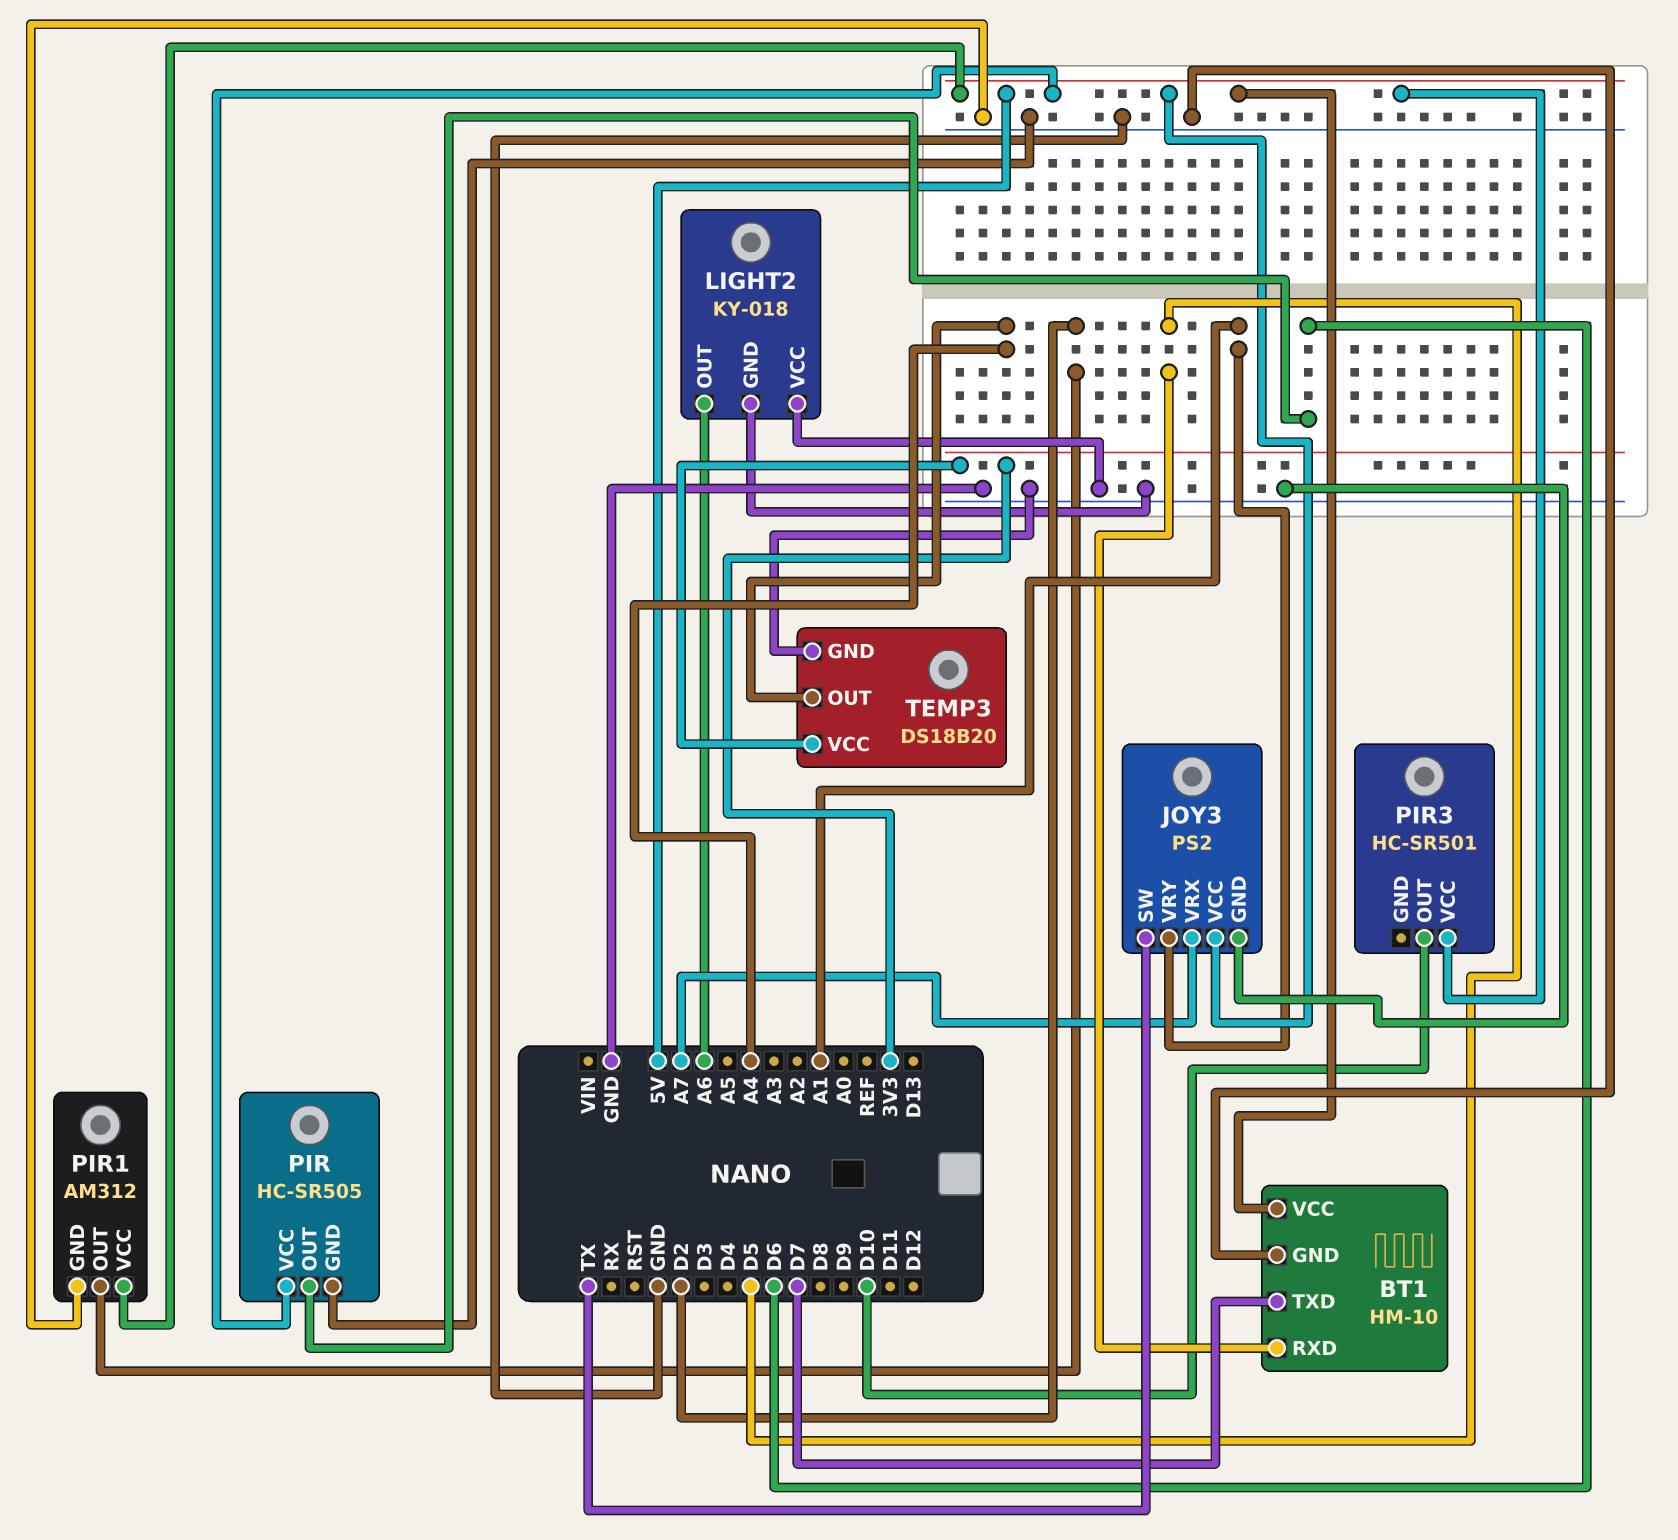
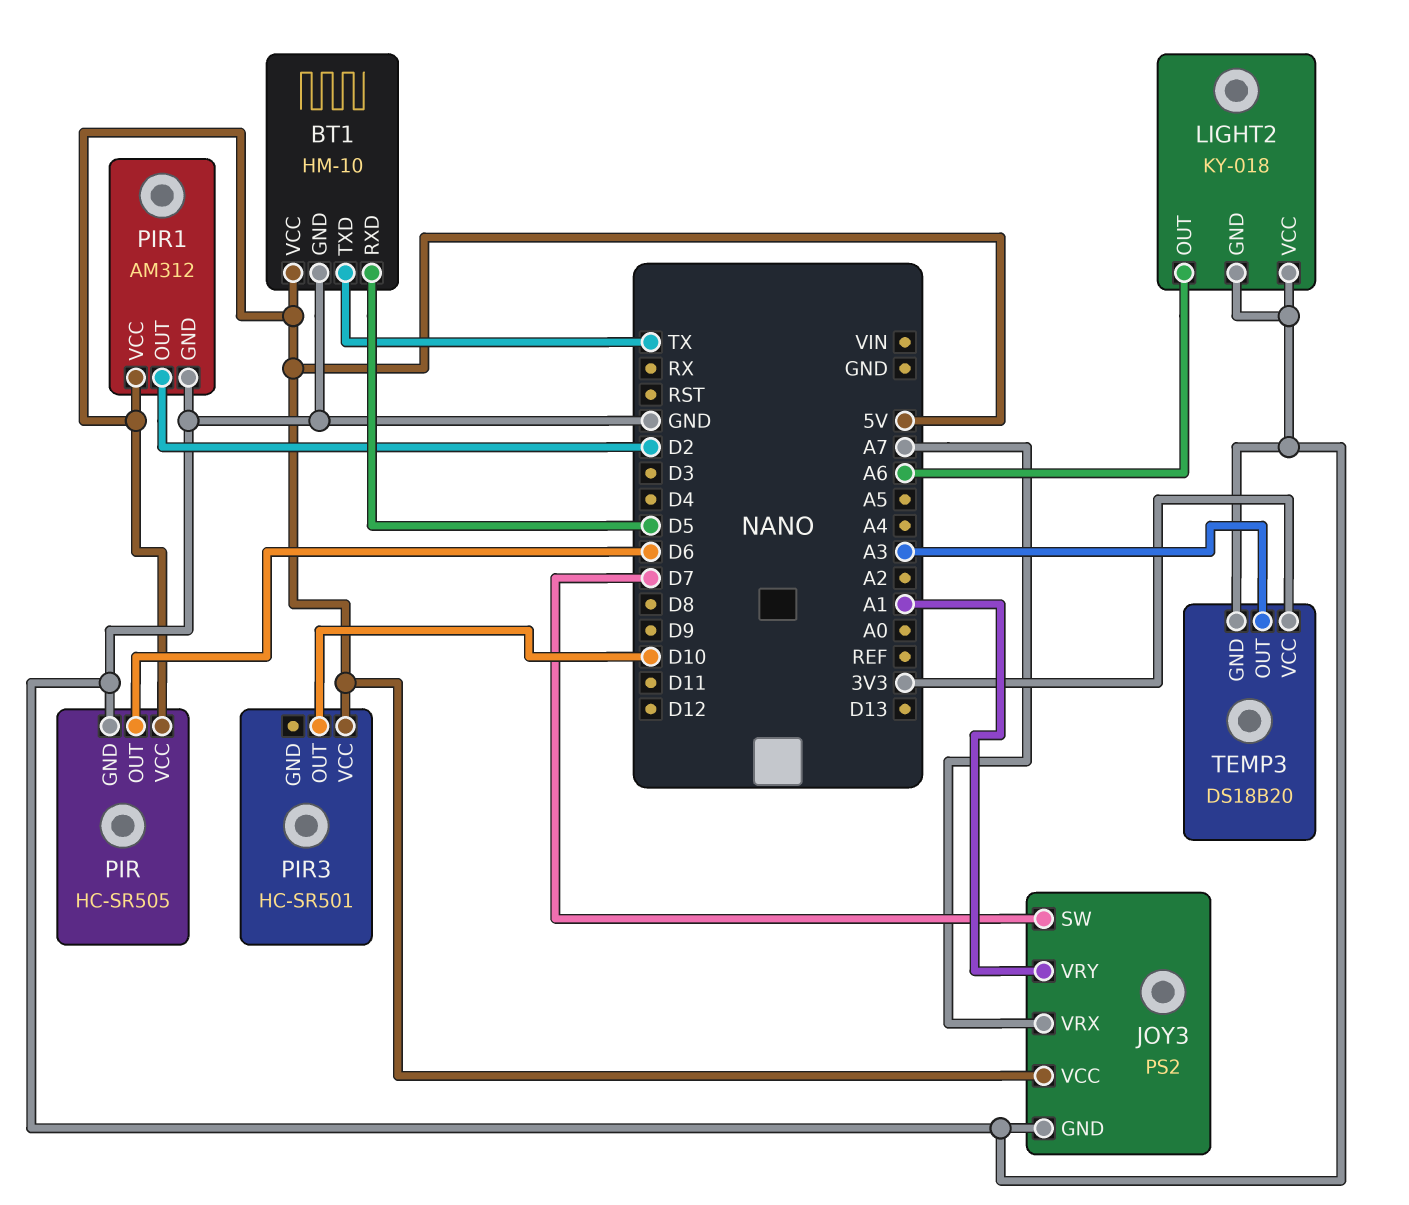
BT1 pin TXD: D7 -> TX
JOY3 pin SW: TX -> D7
TEMP3 pin OUT: A4 -> A3

